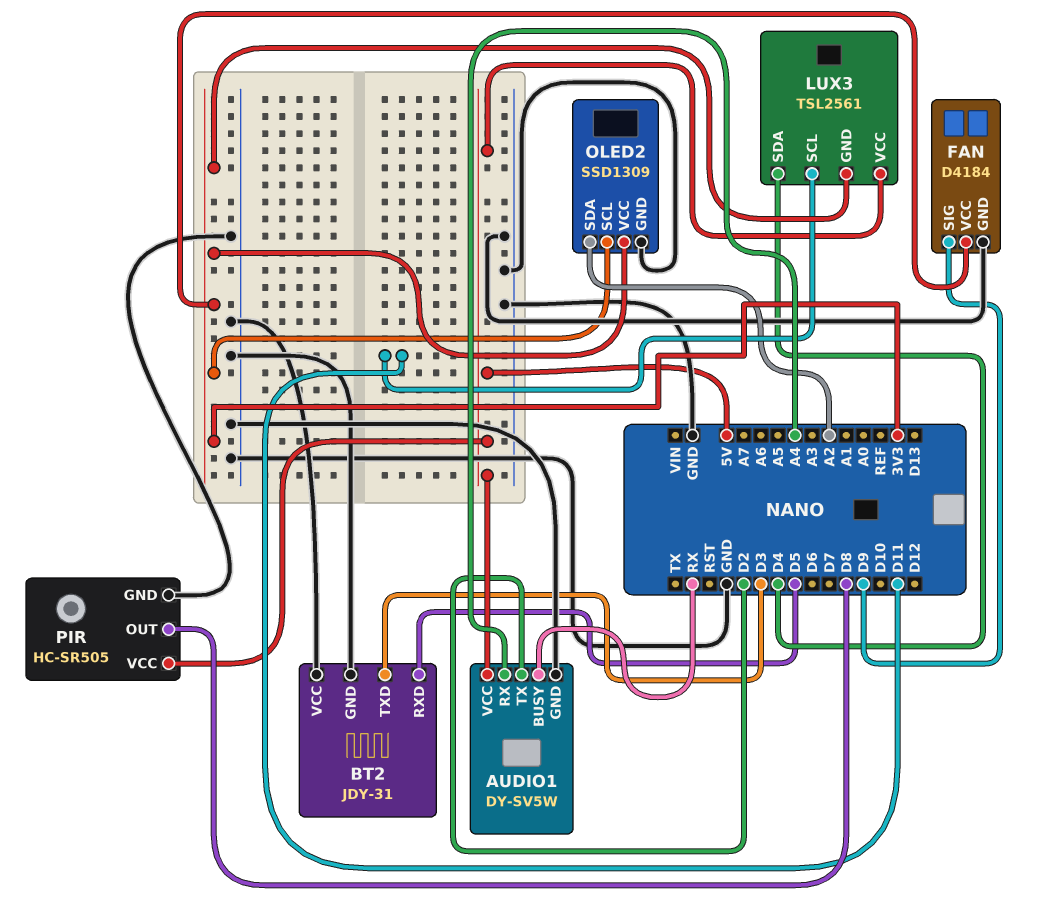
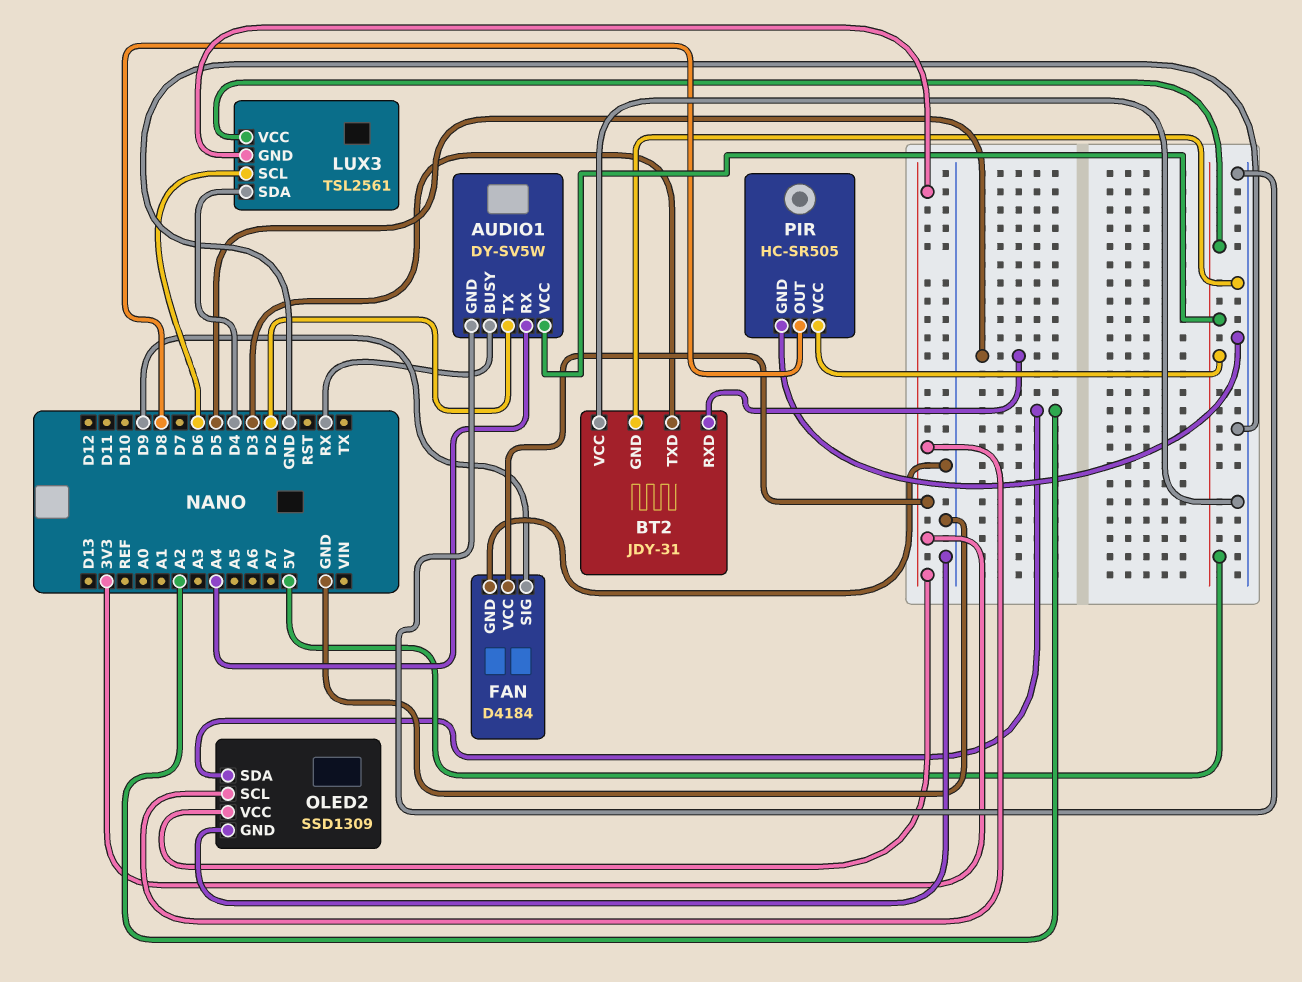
LUX3 pin SCL: D11 -> D6

